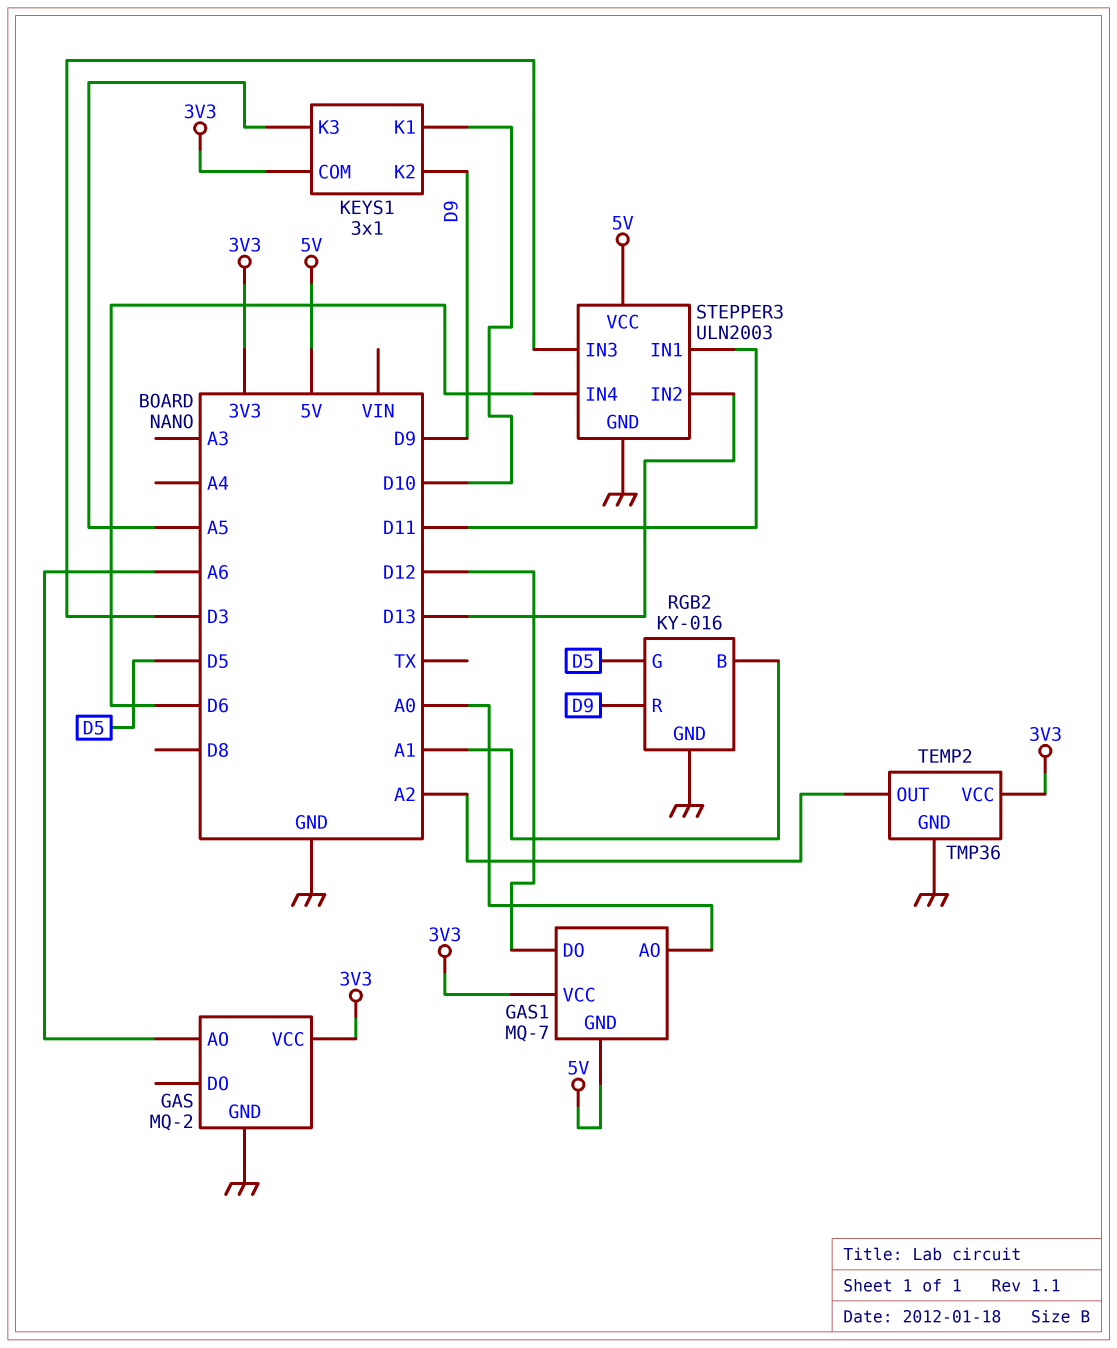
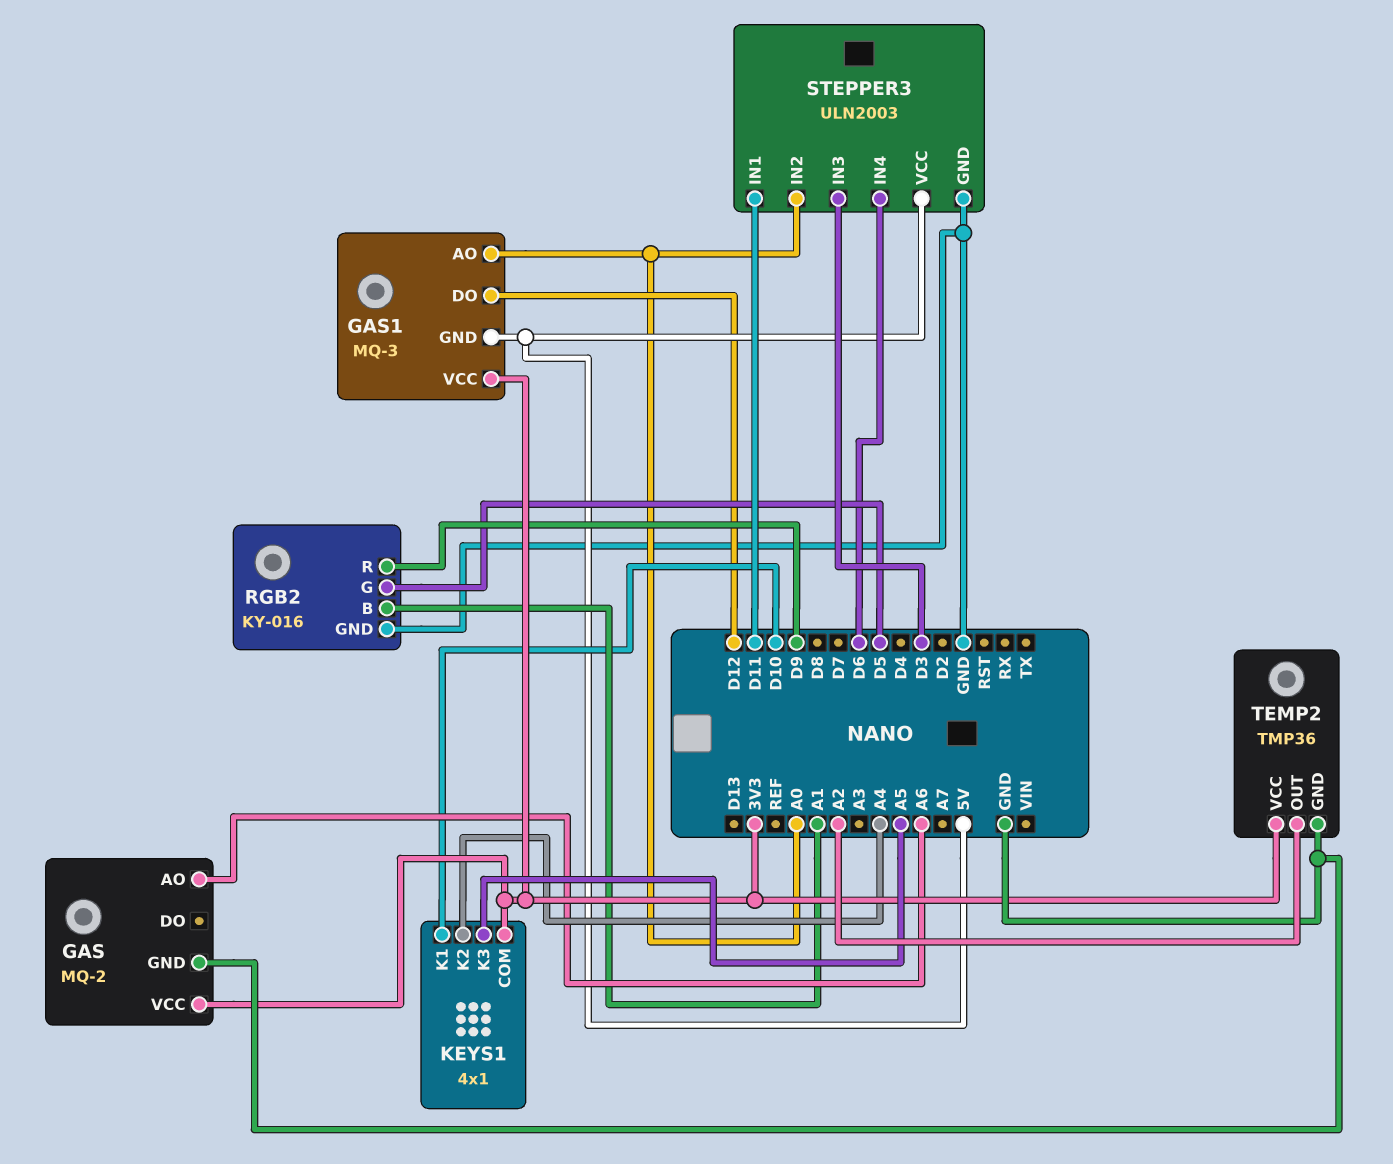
GAS1: MQ-7 -> MQ-3
KEYS1: 3x1 -> 4x1
KEYS1 pin K2: D9 -> A4
STEPPER3 pin IN2: D13 -> A0

